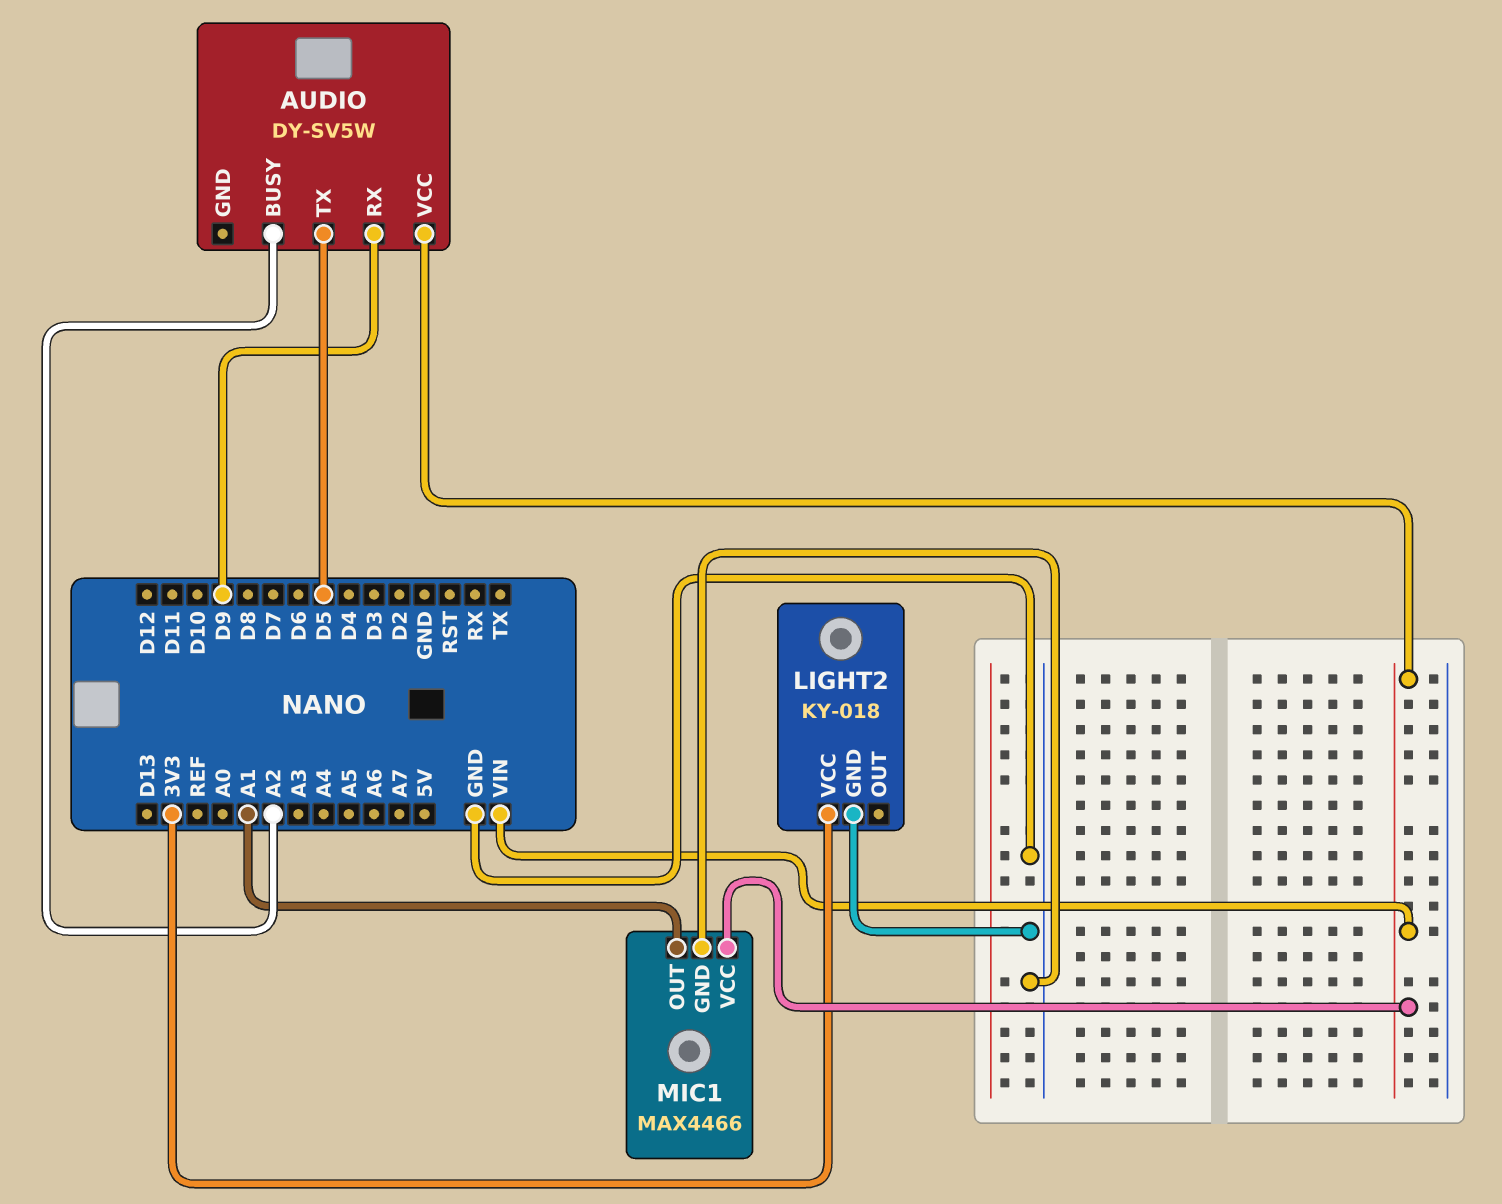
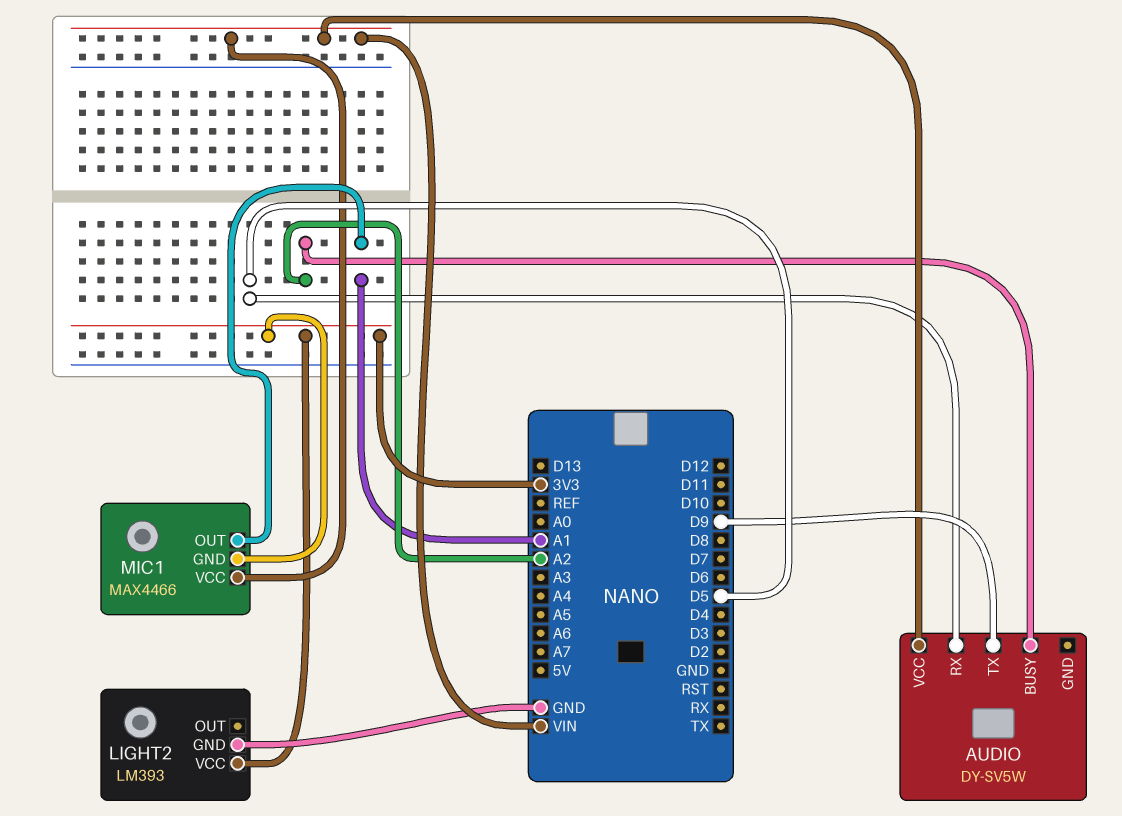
AUDIO pin RX: D9 -> D5
AUDIO pin TX: D5 -> D9
LIGHT2: KY-018 -> LM393
MIC1 pin GND: GND -> 3V3

